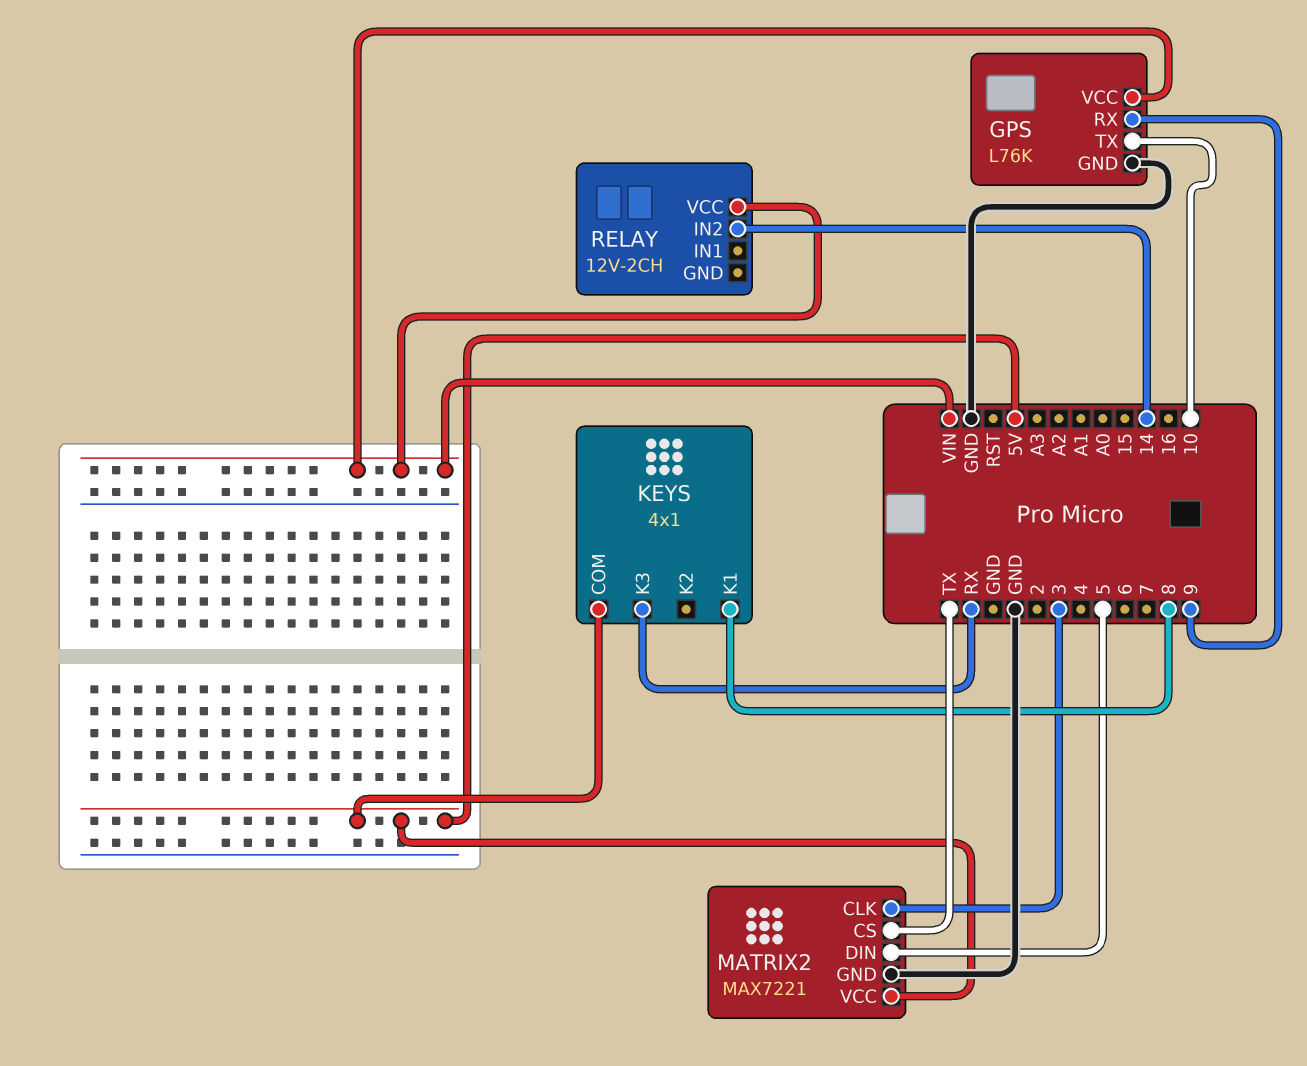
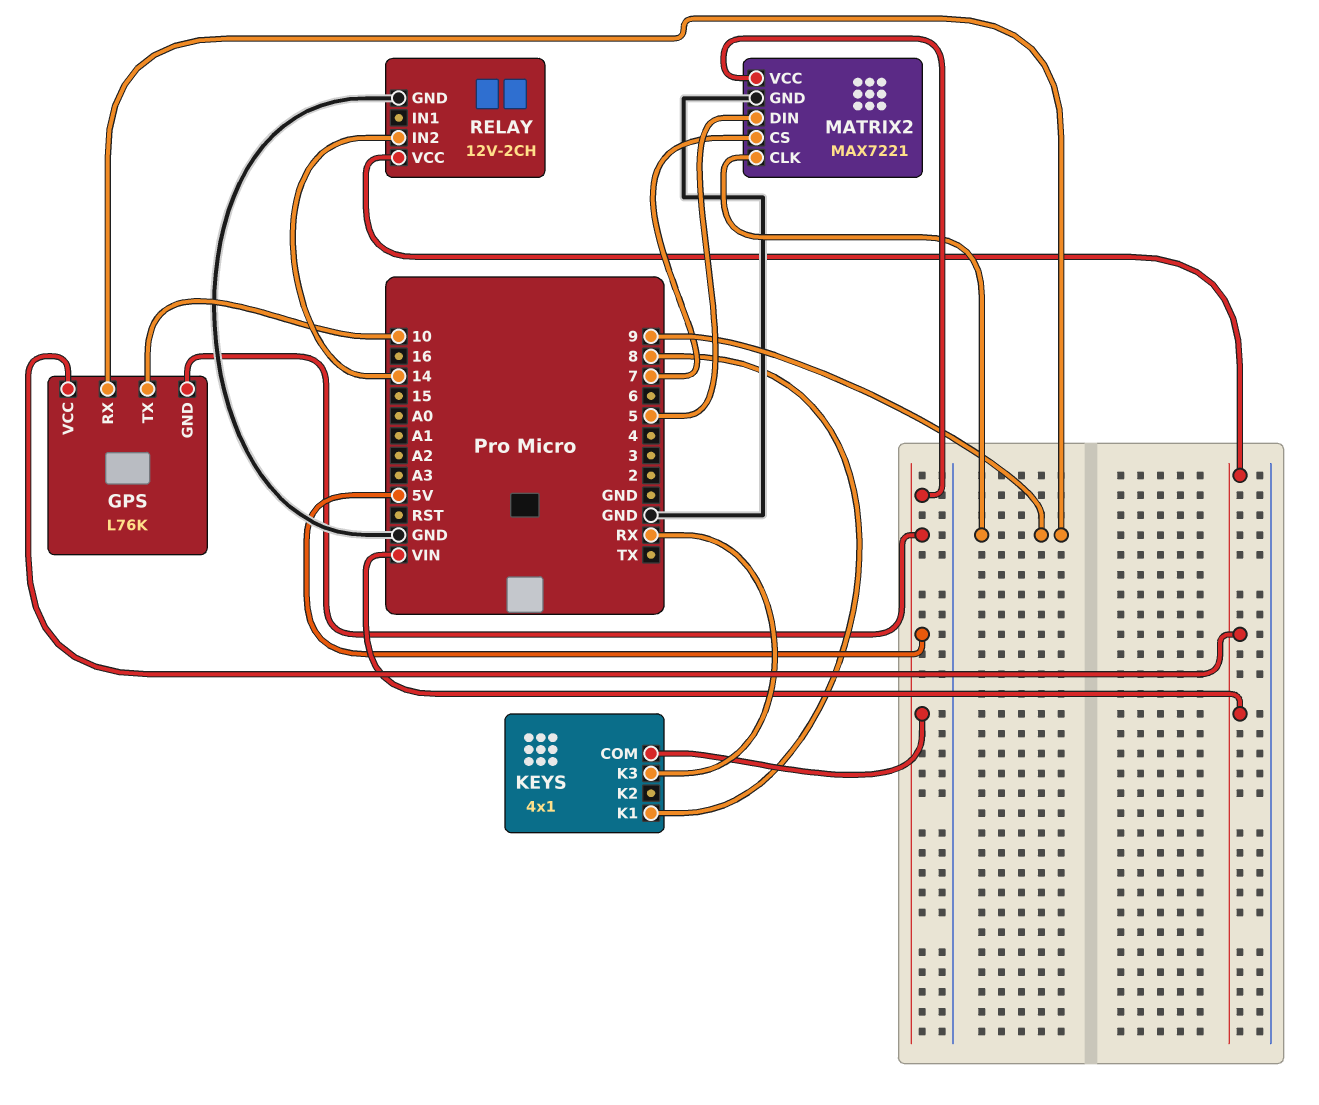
GPS pin GND: GND -> 5V
MATRIX2 pin CLK: 3 -> 9
MATRIX2 pin CS: TX -> 7
RELAY pin GND: none -> GND

